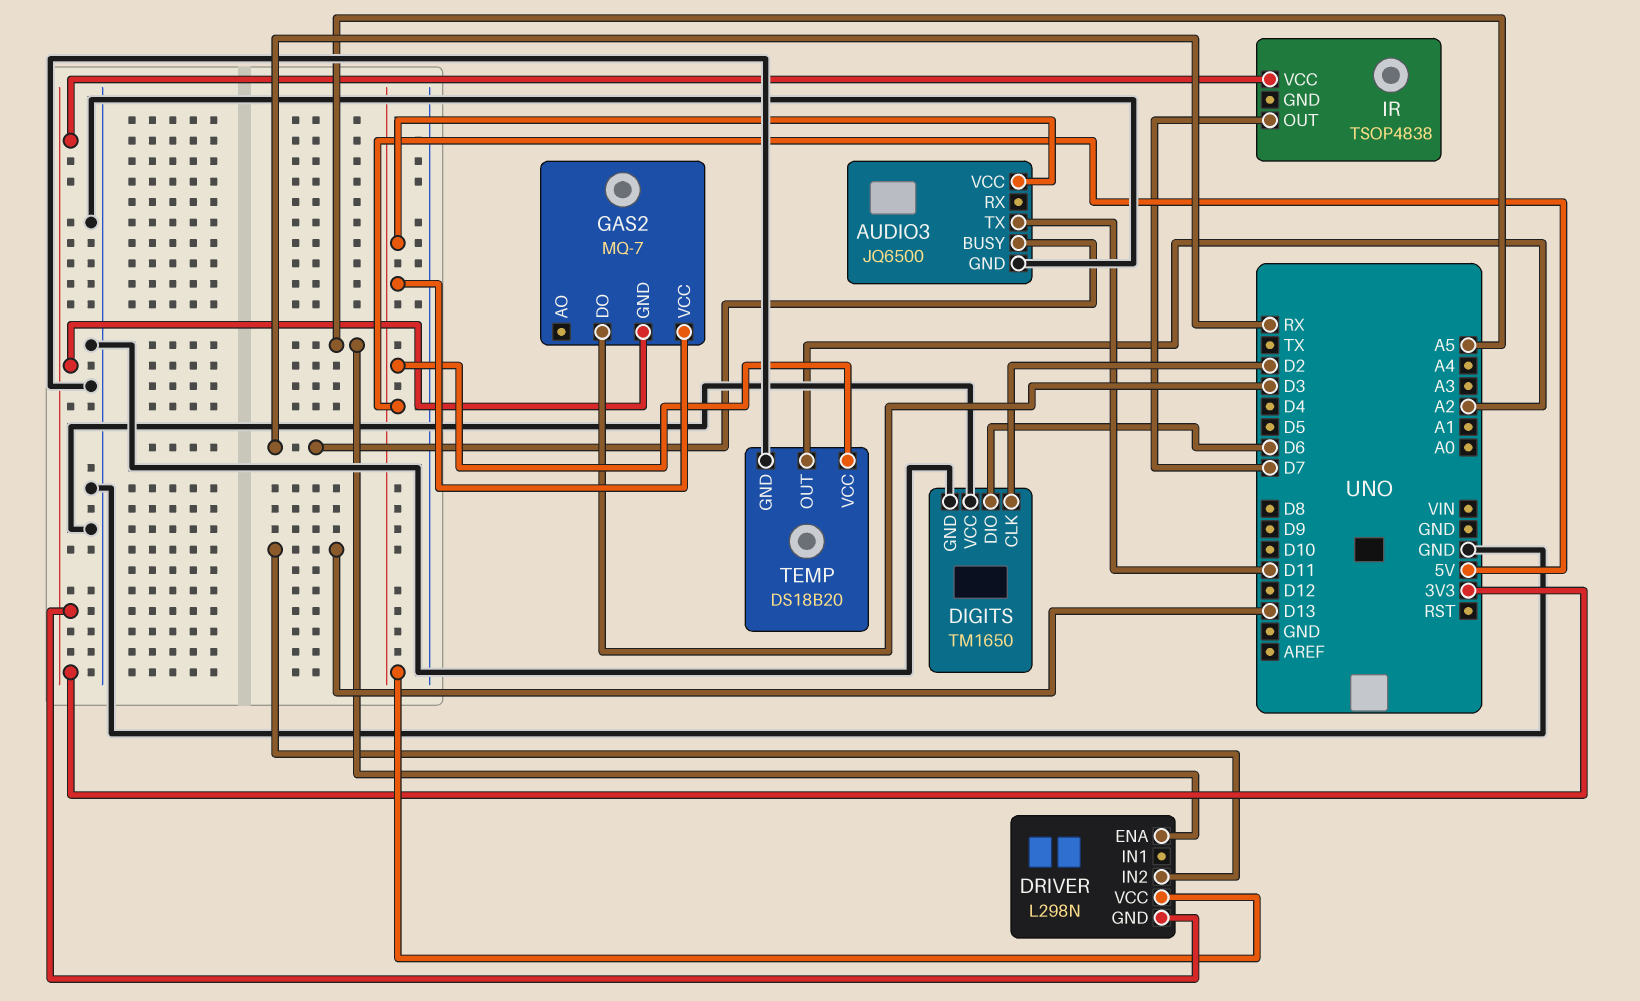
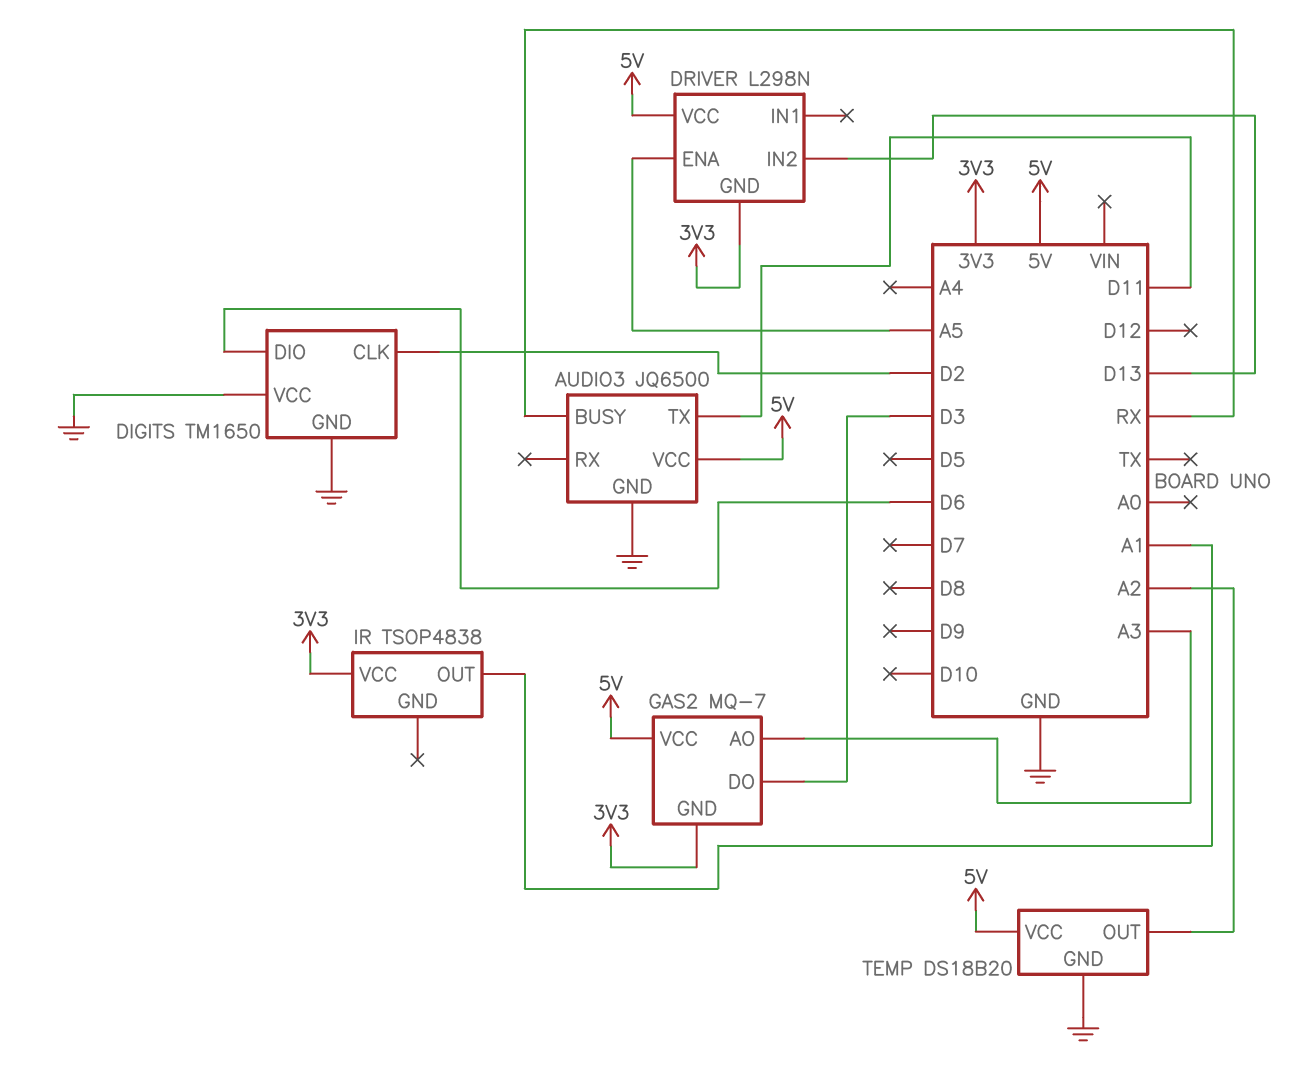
GAS2 pin AO: none -> A3
IR pin OUT: D7 -> A1

